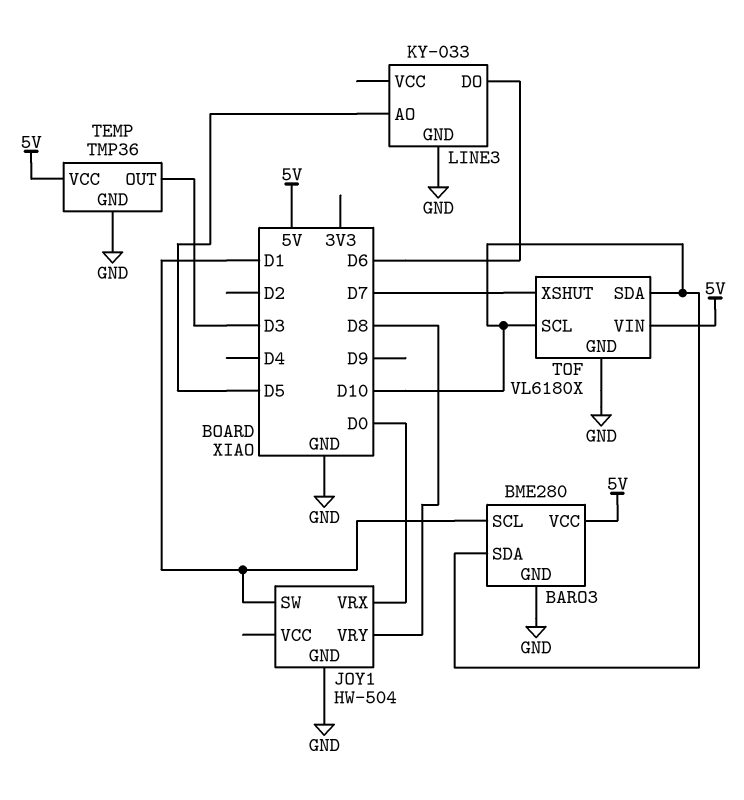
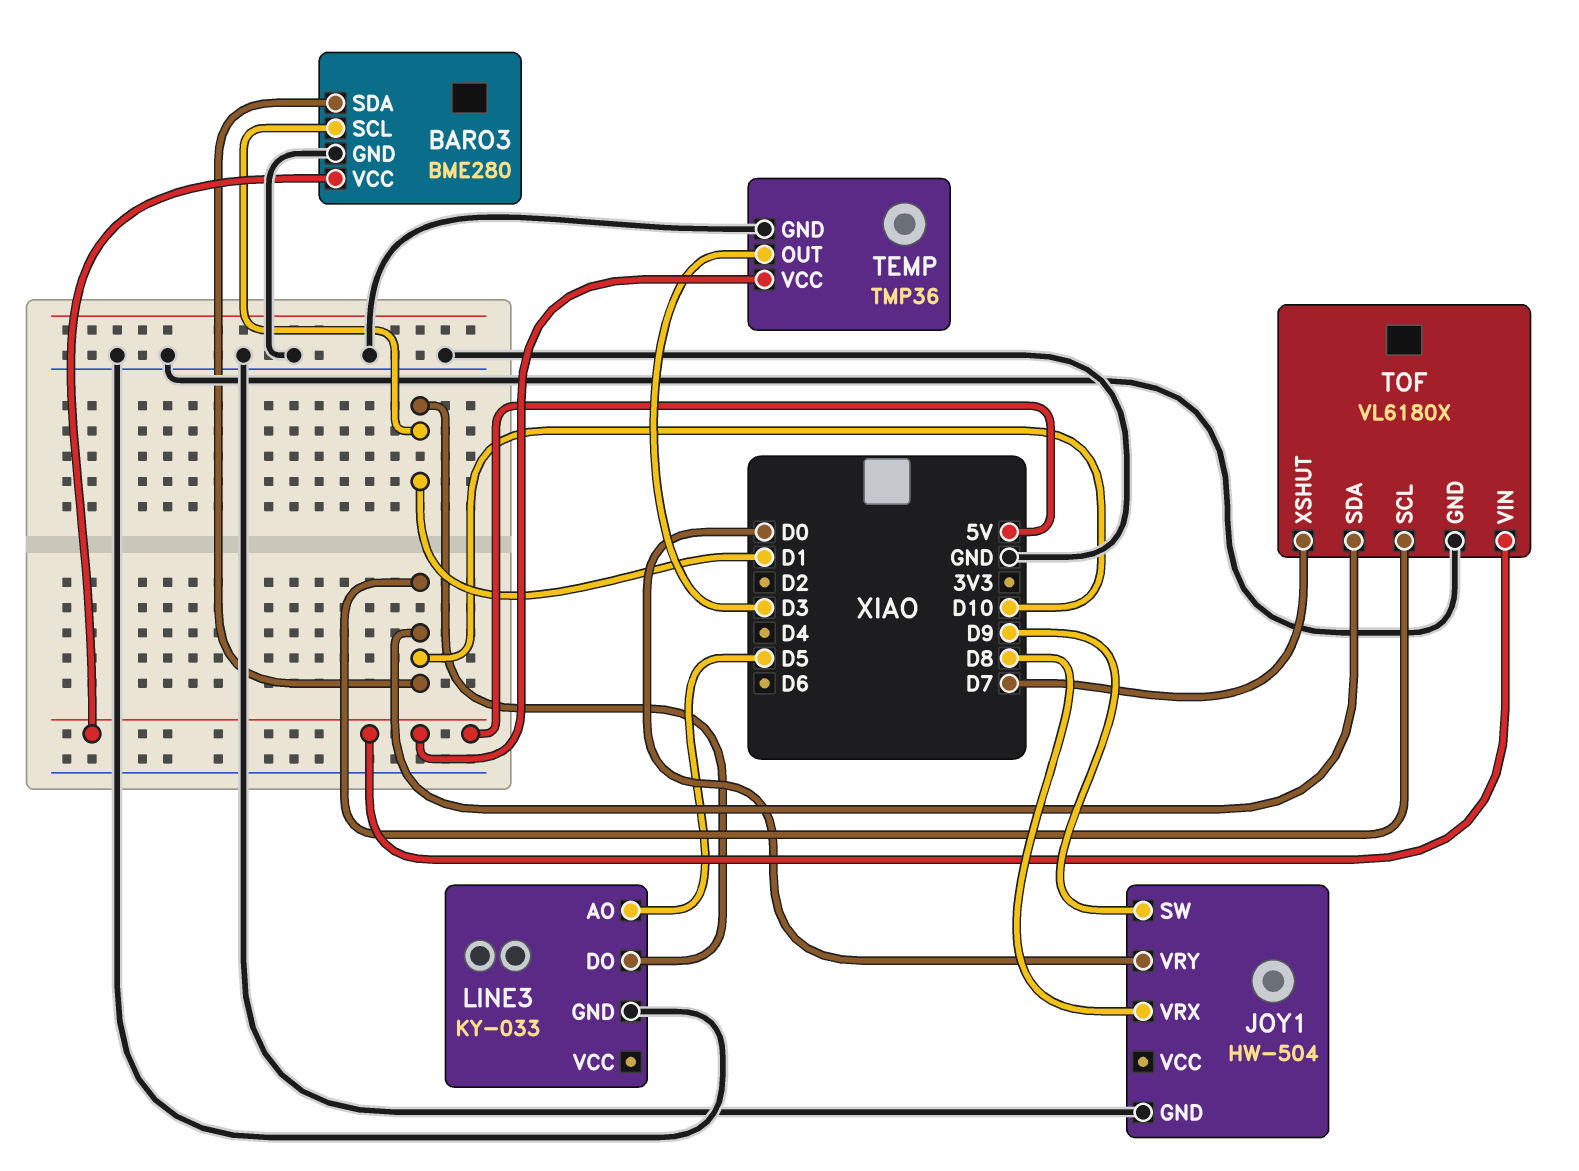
JOY1 pin SW: D1 -> D9
JOY1 pin VRX: D0 -> D8
JOY1 pin VRY: D8 -> D0
LINE3 pin DO: D6 -> D1

